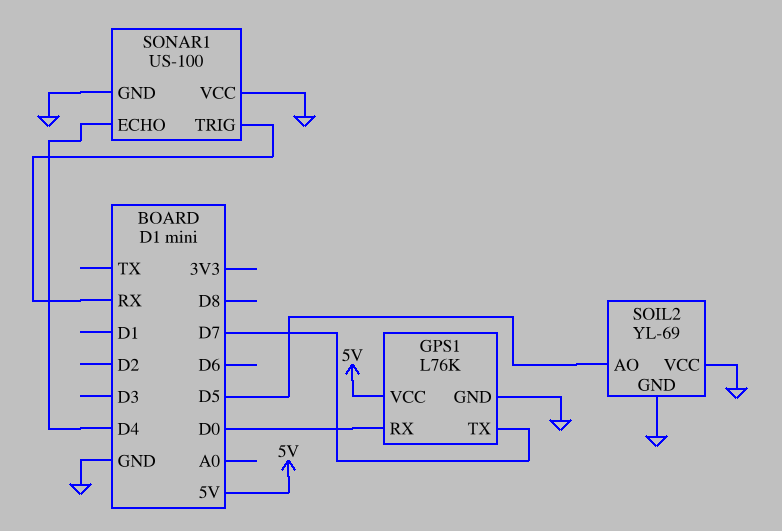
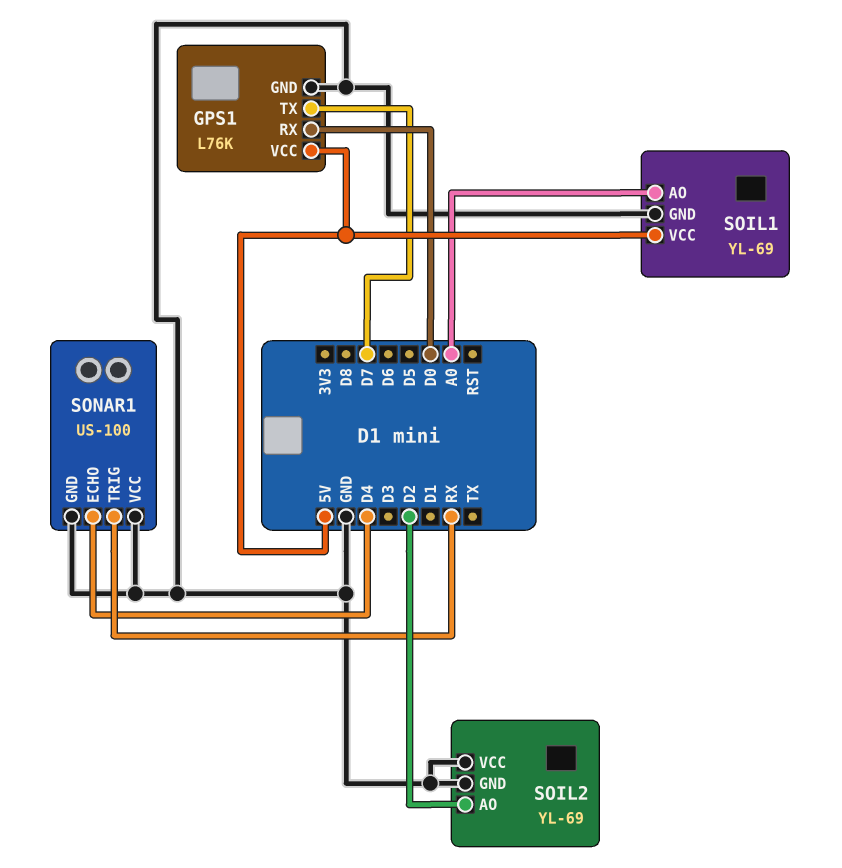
SOIL1: none -> YL-69
SOIL1 pin AO: none -> A0
SOIL1 pin GND: none -> GND
SOIL1 pin VCC: none -> 5V
SOIL2 pin AO: D5 -> D2

